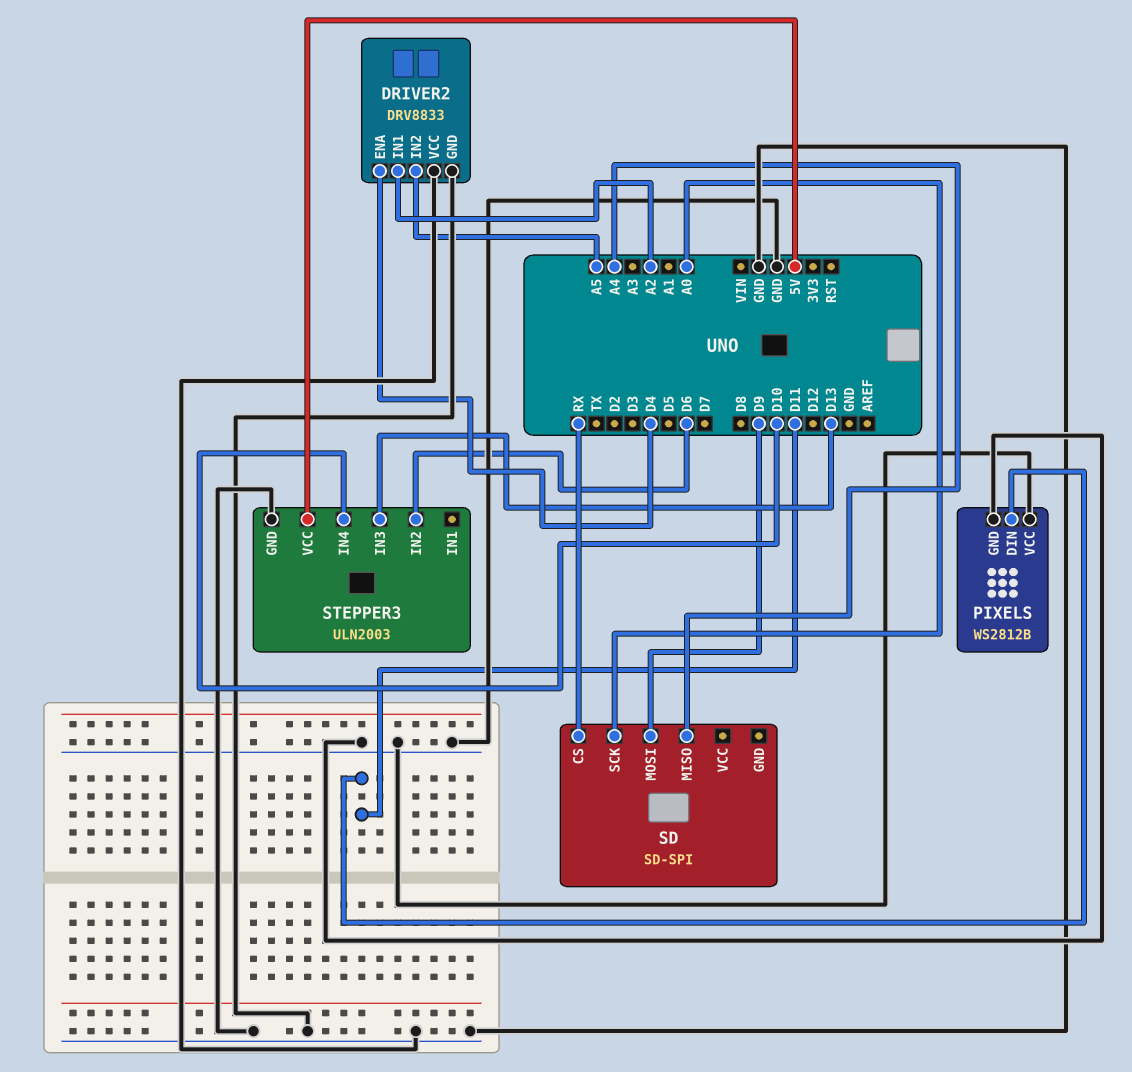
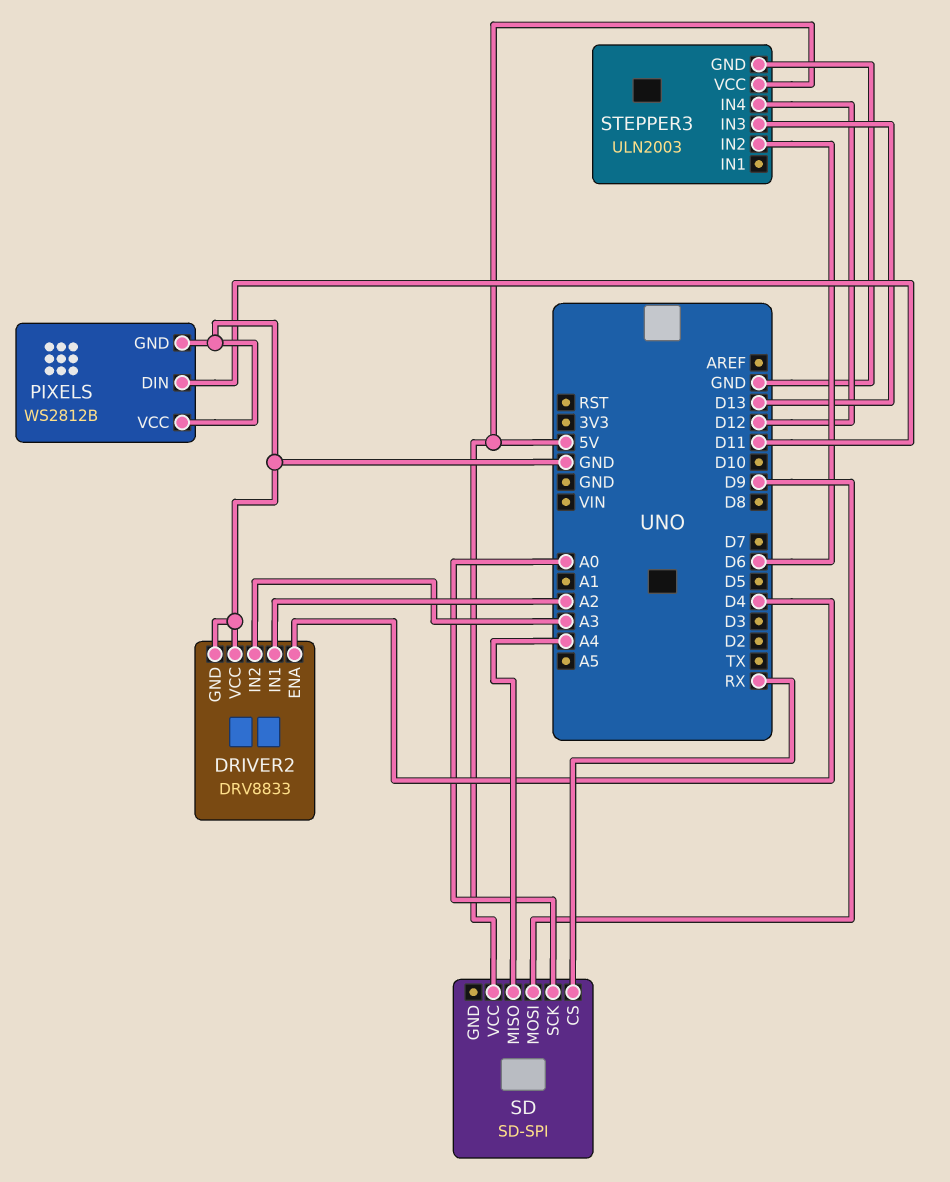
DRIVER2 pin IN2: A5 -> A3
SD pin VCC: none -> 5V
STEPPER3 pin IN4: D10 -> D12

